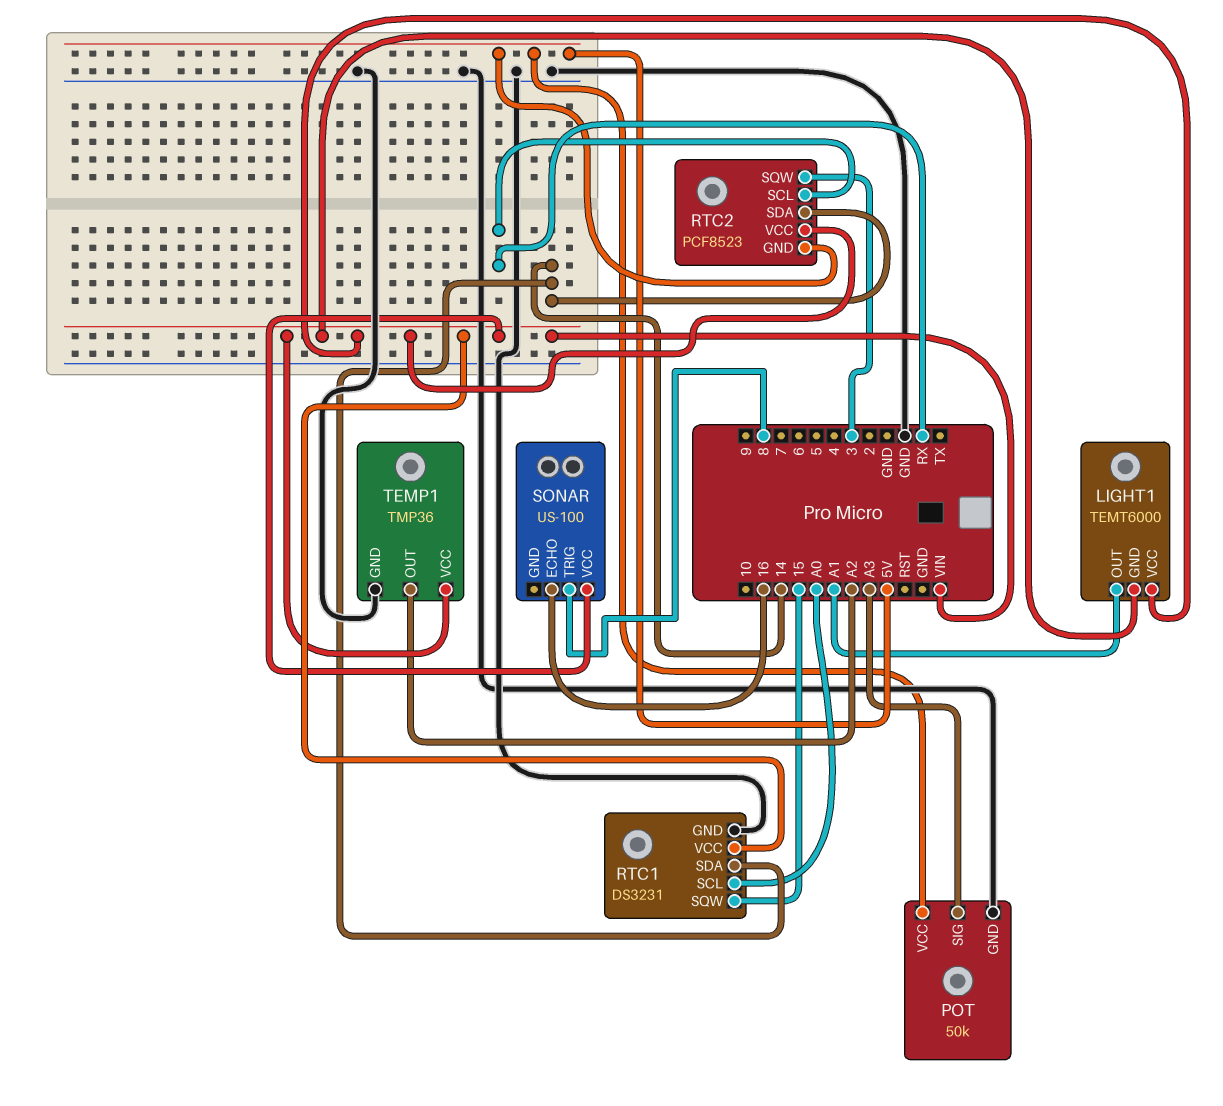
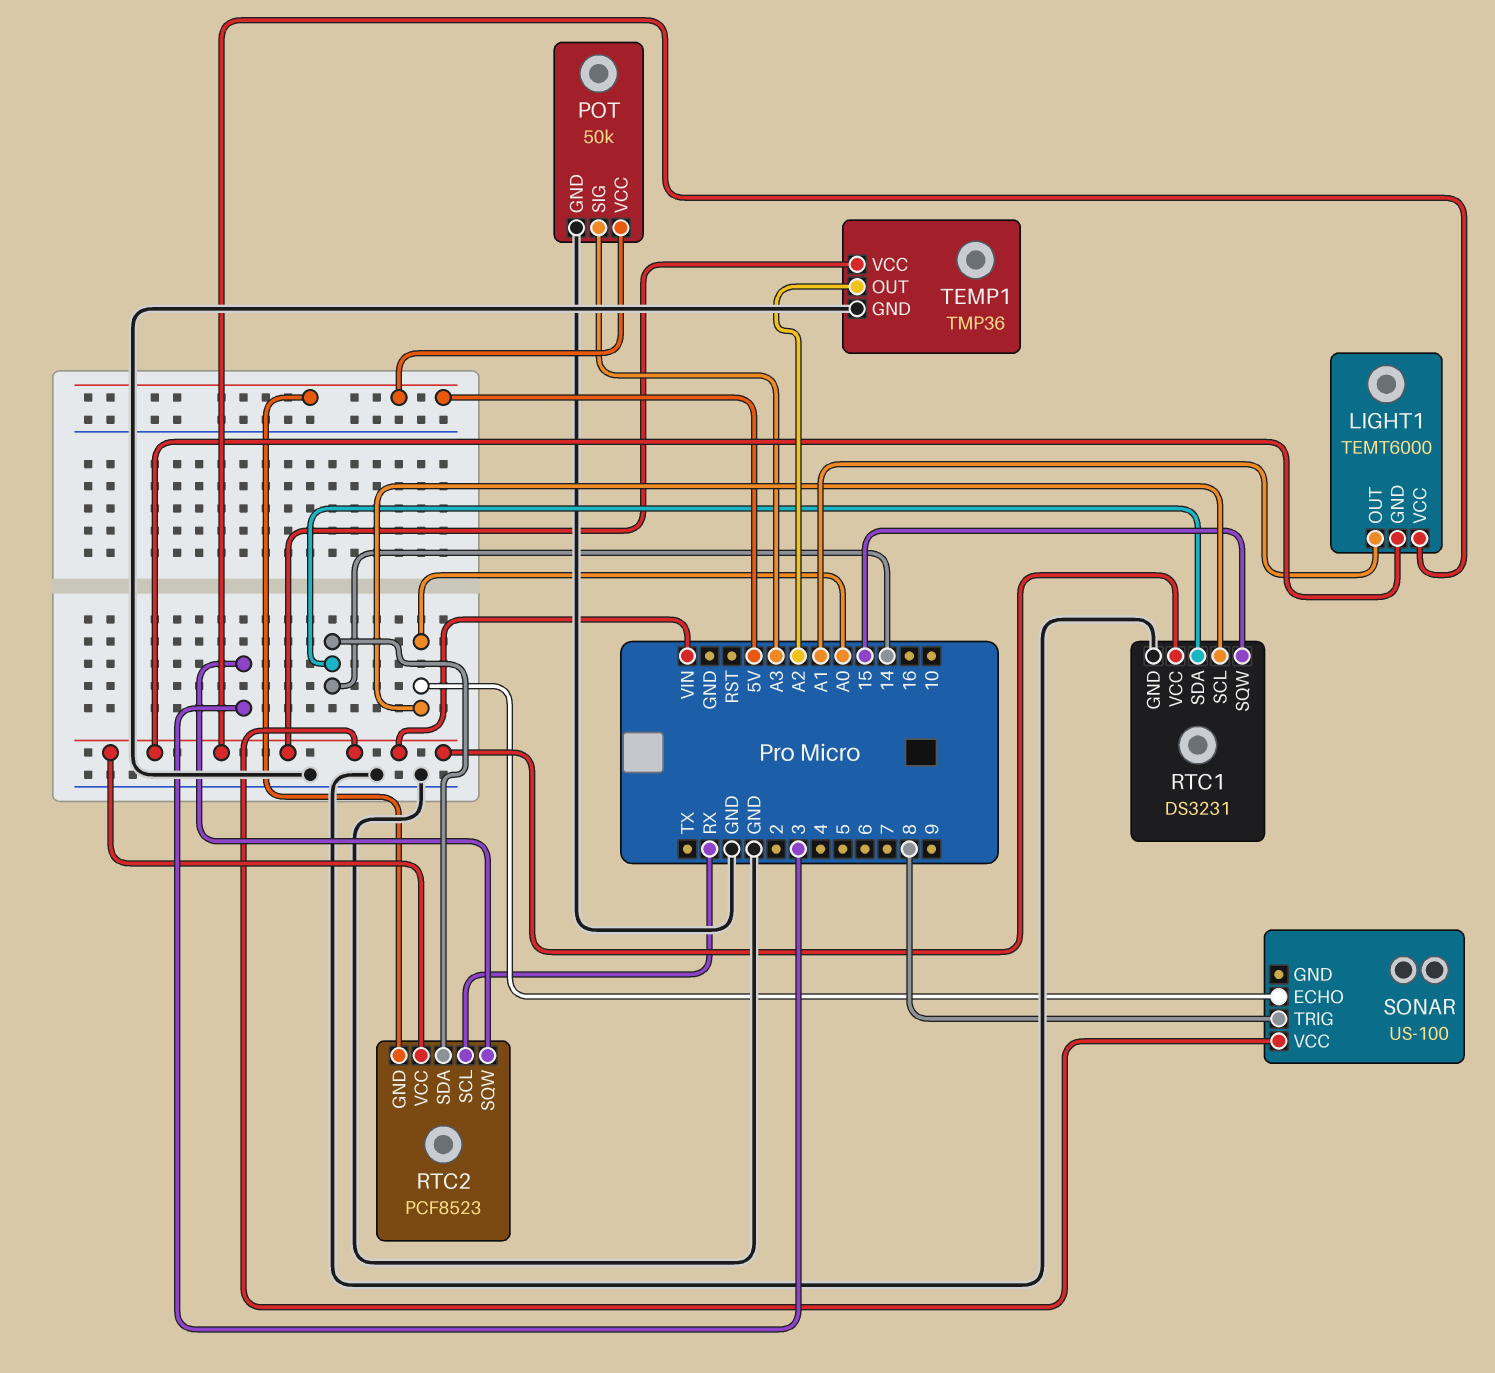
SONAR pin ECHO: 16 -> A0

